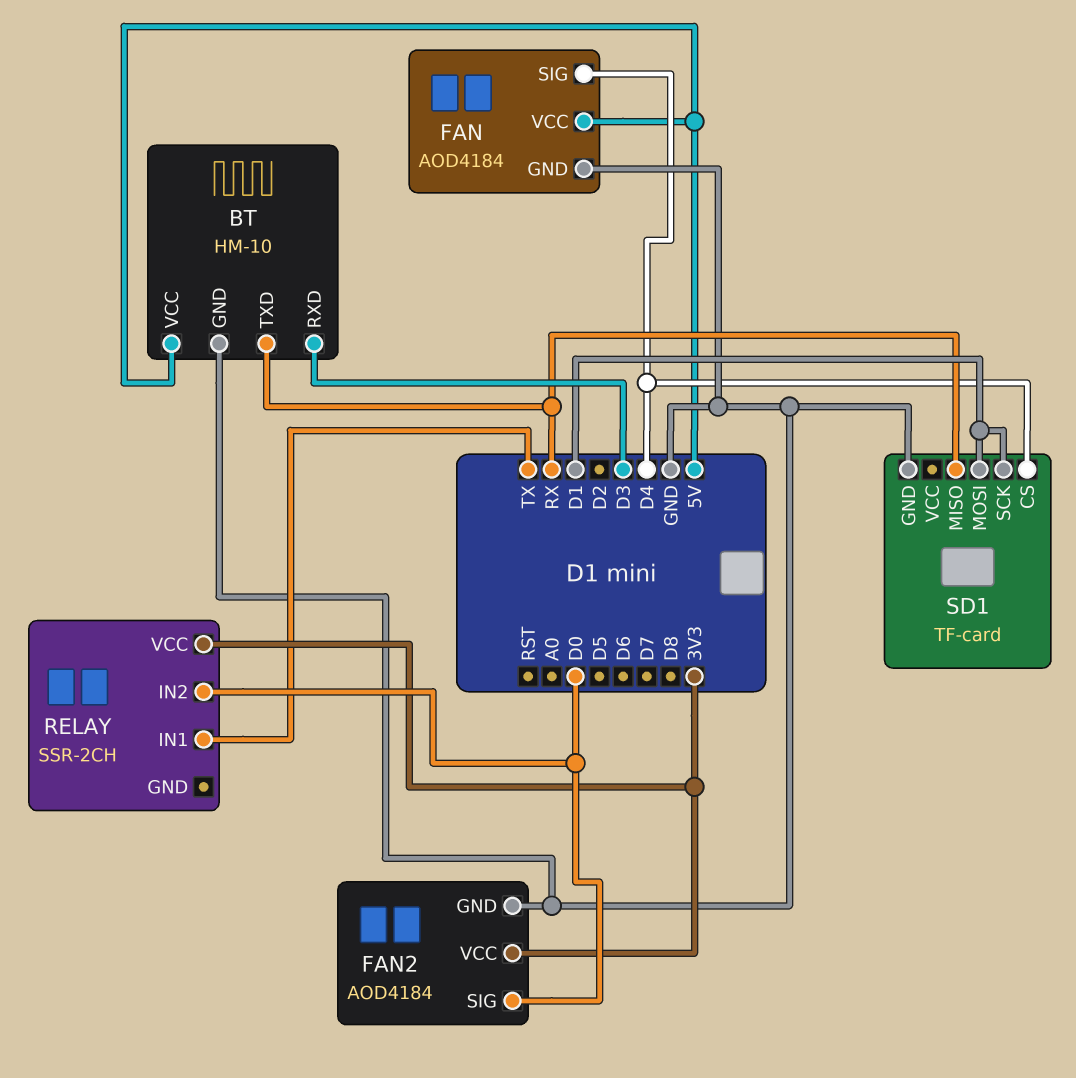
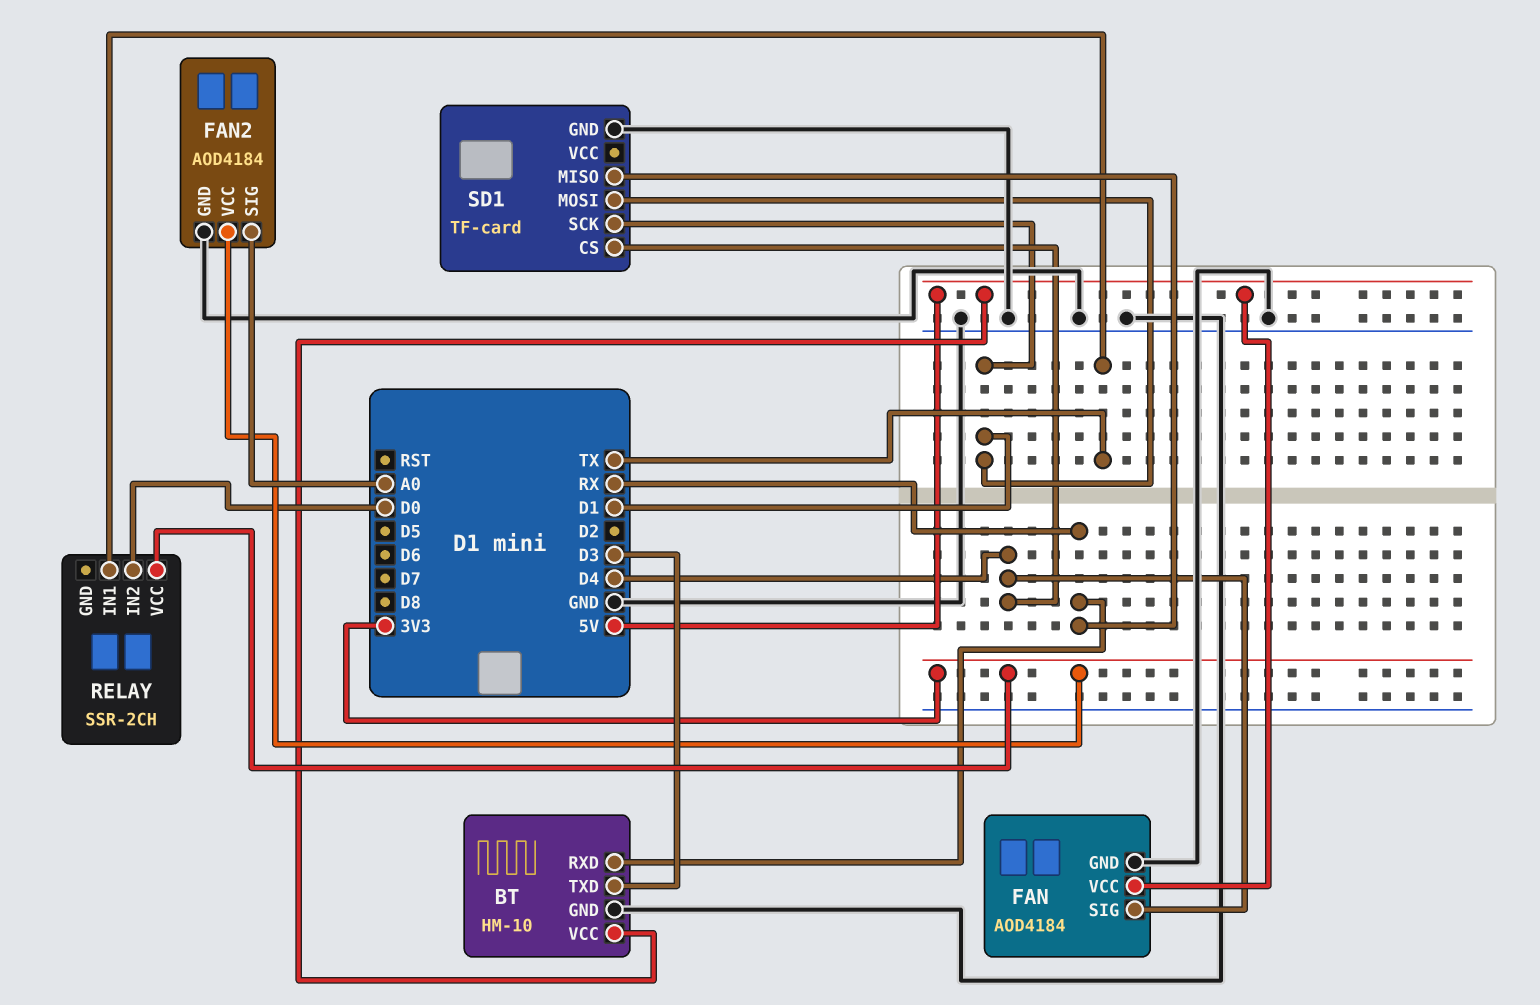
BT pin RXD: D3 -> RX
BT pin TXD: RX -> D3
FAN2 pin SIG: D0 -> A0

